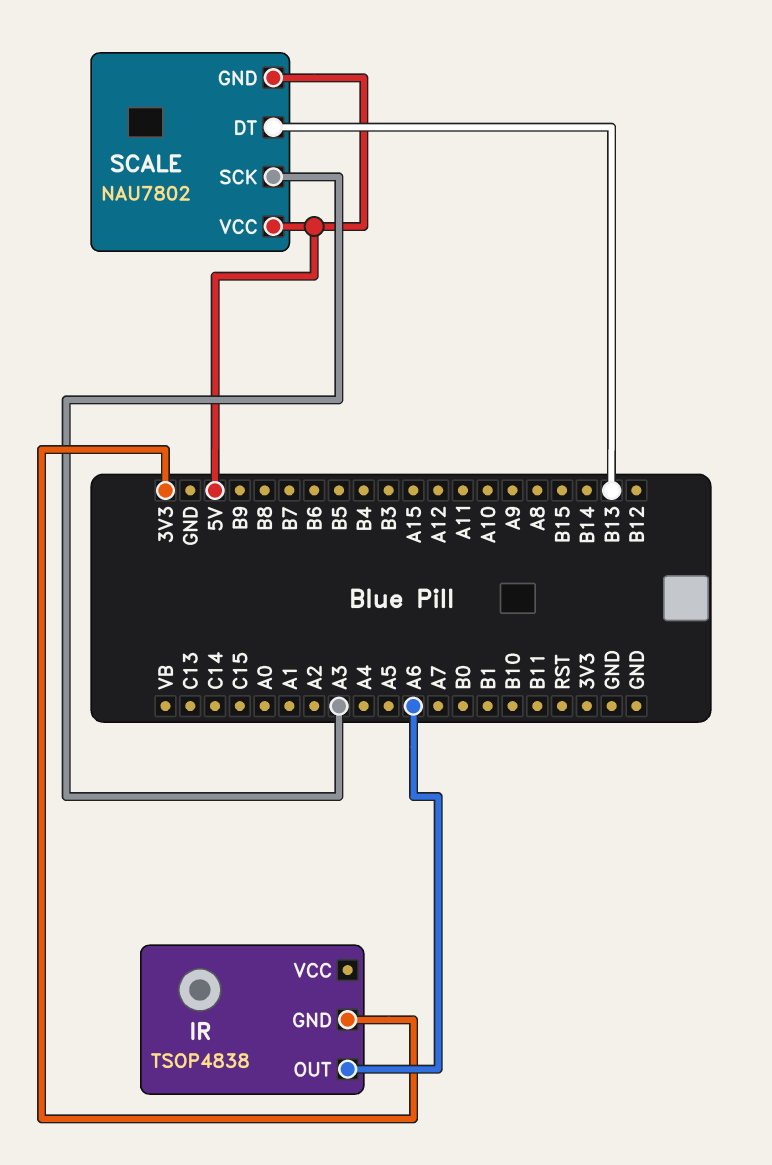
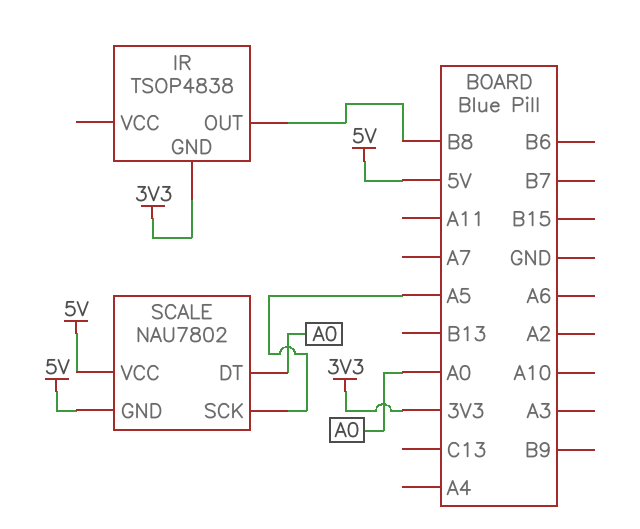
IR pin OUT: A6 -> B8
SCALE pin DT: B13 -> A0
SCALE pin SCK: A3 -> A5

